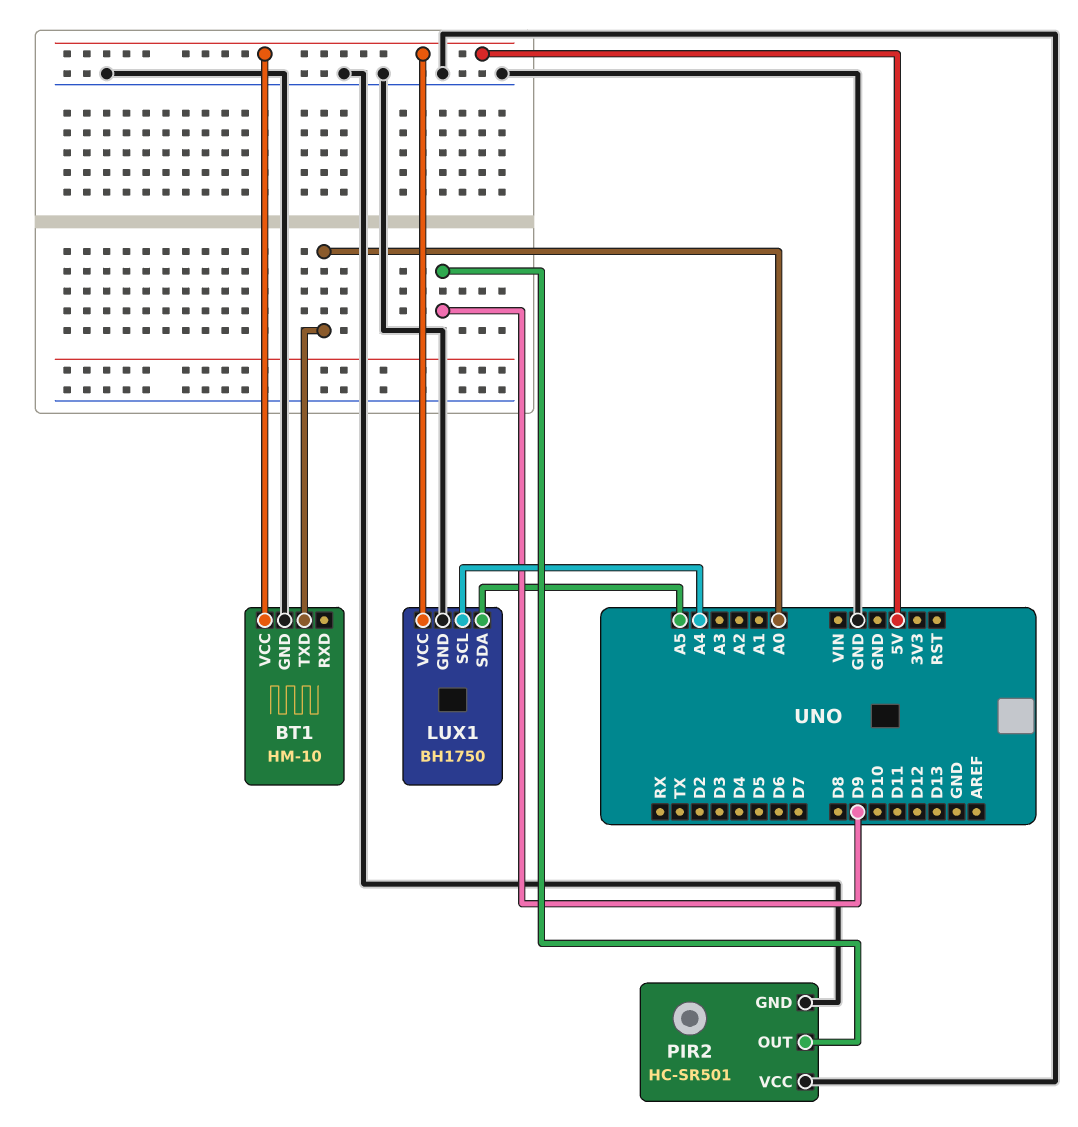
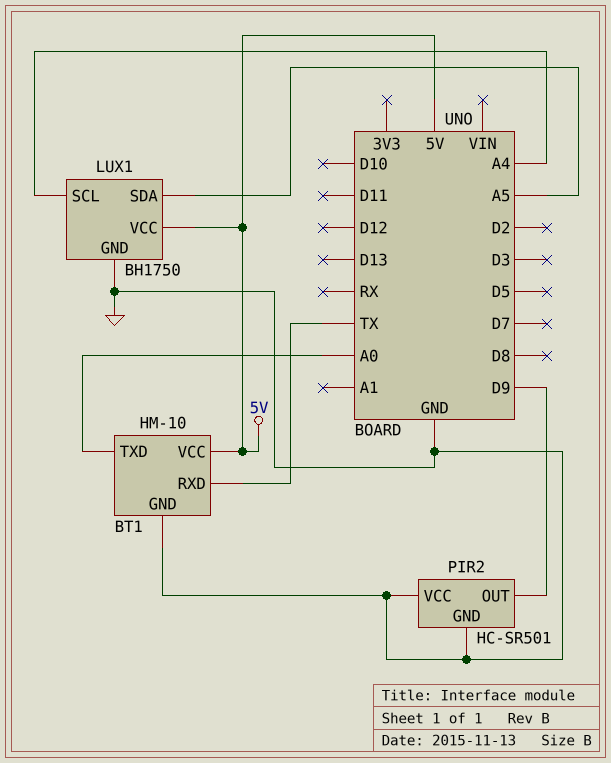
BT1 pin RXD: none -> TX

